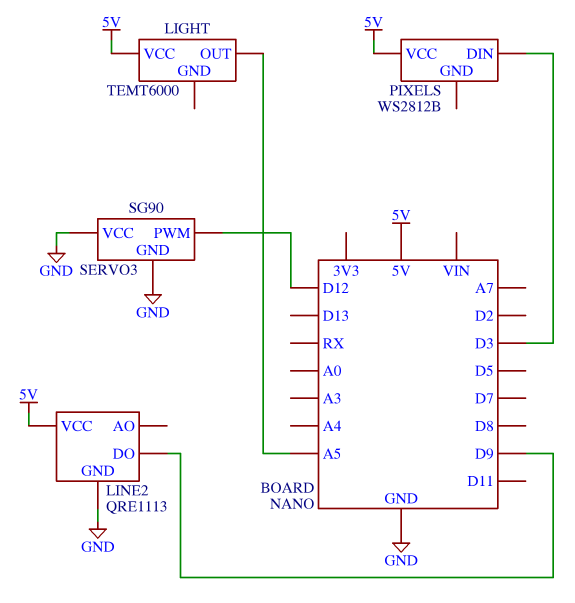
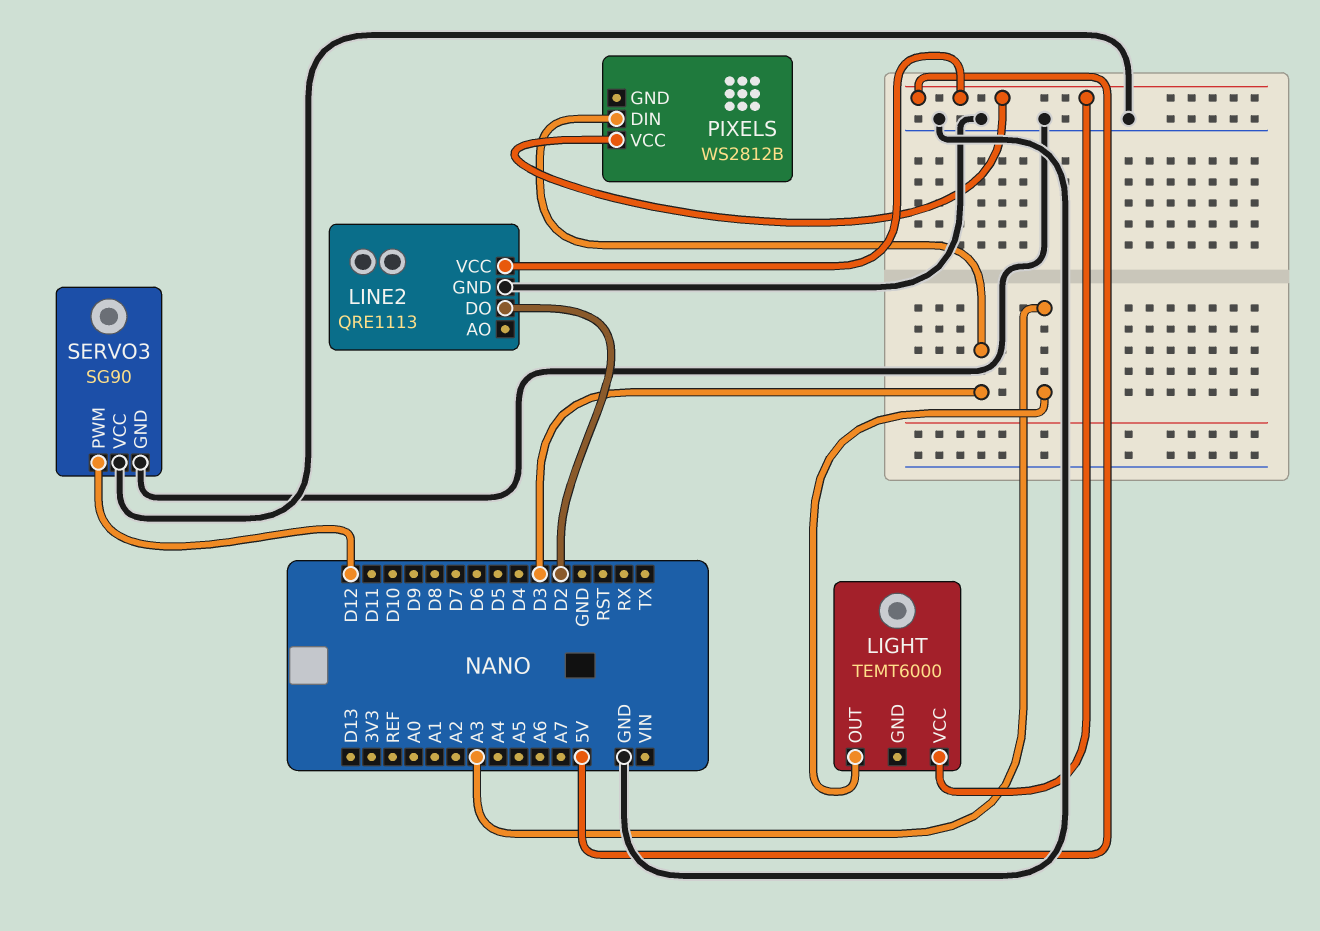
LIGHT pin OUT: A5 -> A3
LINE2 pin DO: D9 -> D2

